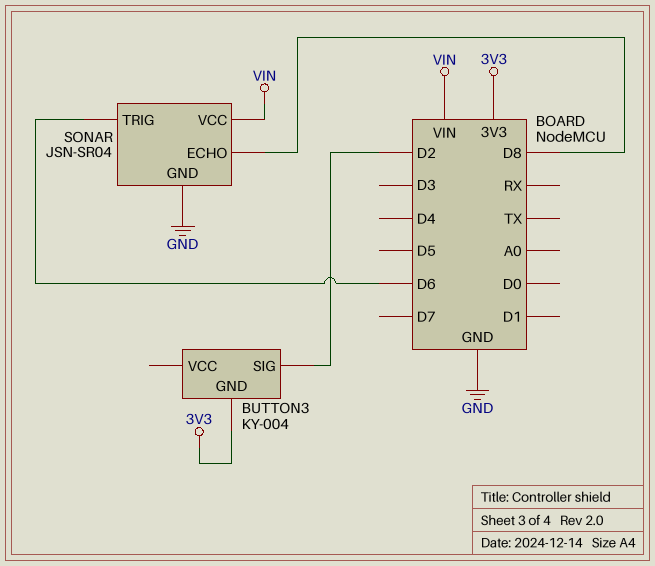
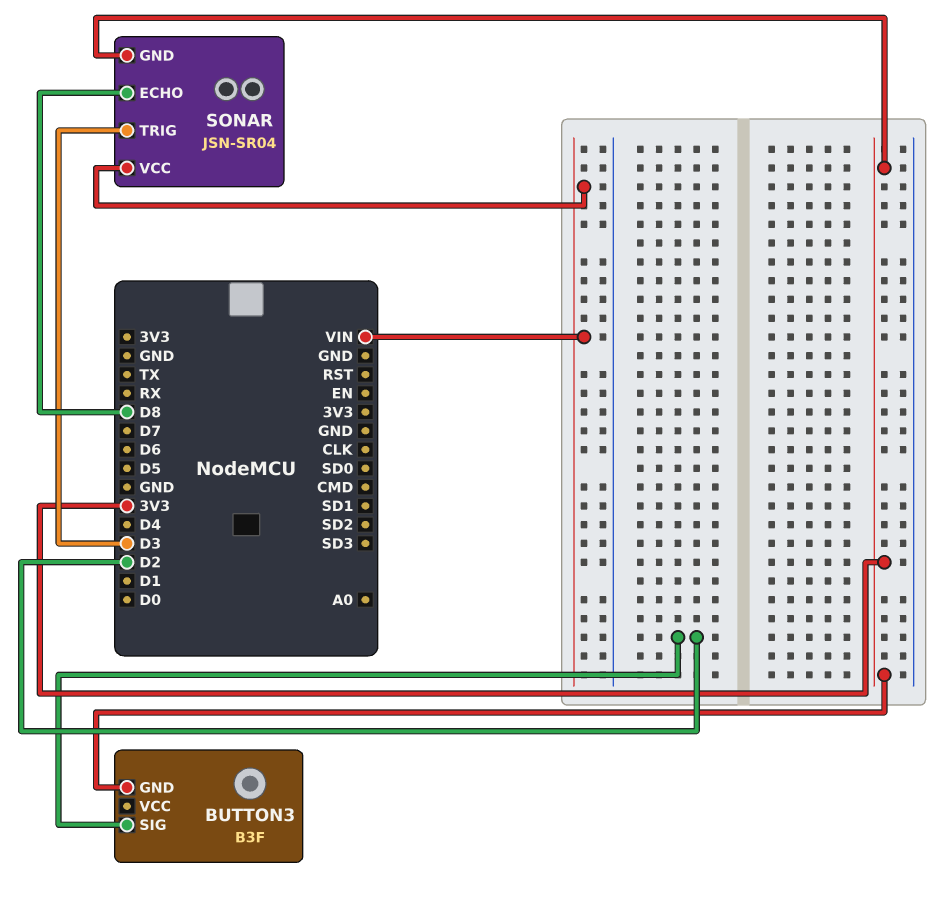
BUTTON3: KY-004 -> B3F
SONAR pin GND: GND -> 3V3
SONAR pin TRIG: D6 -> D3

